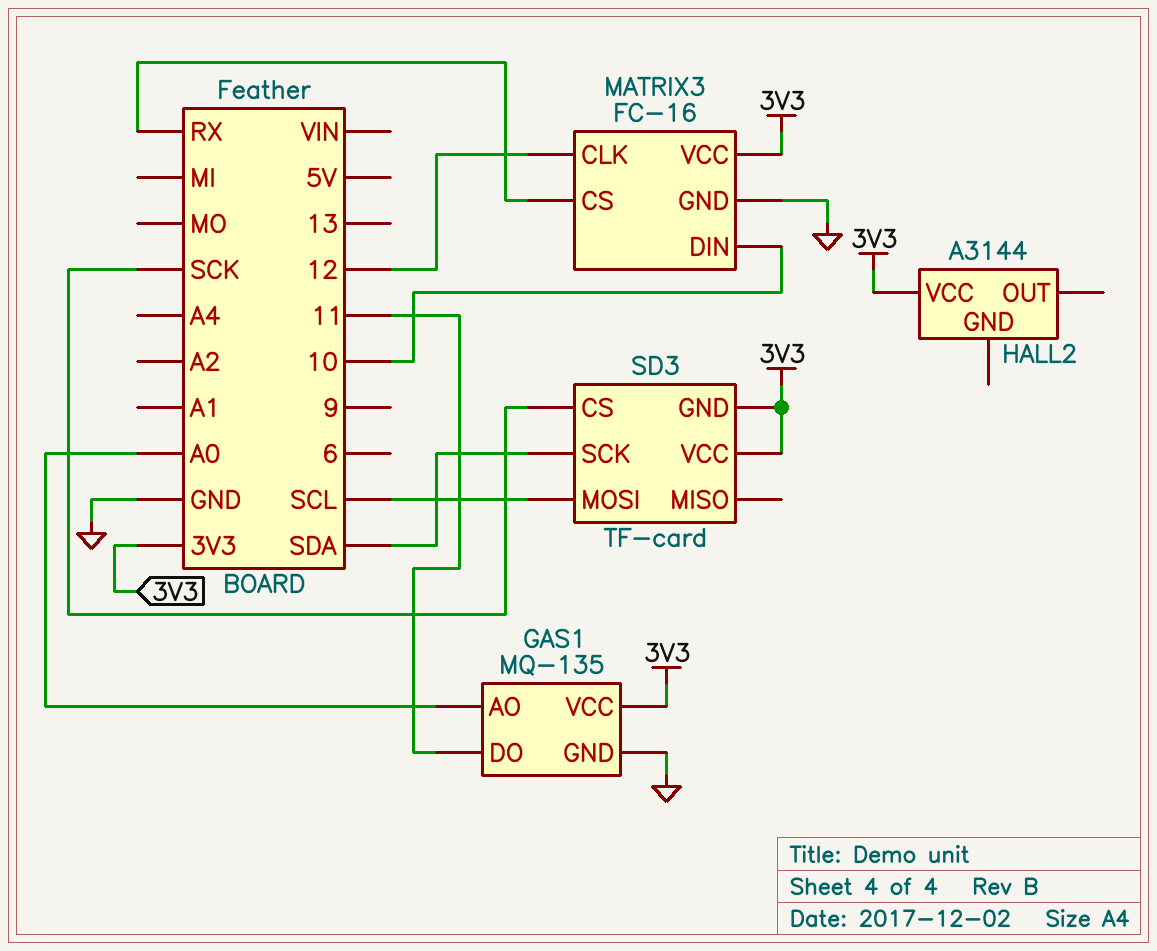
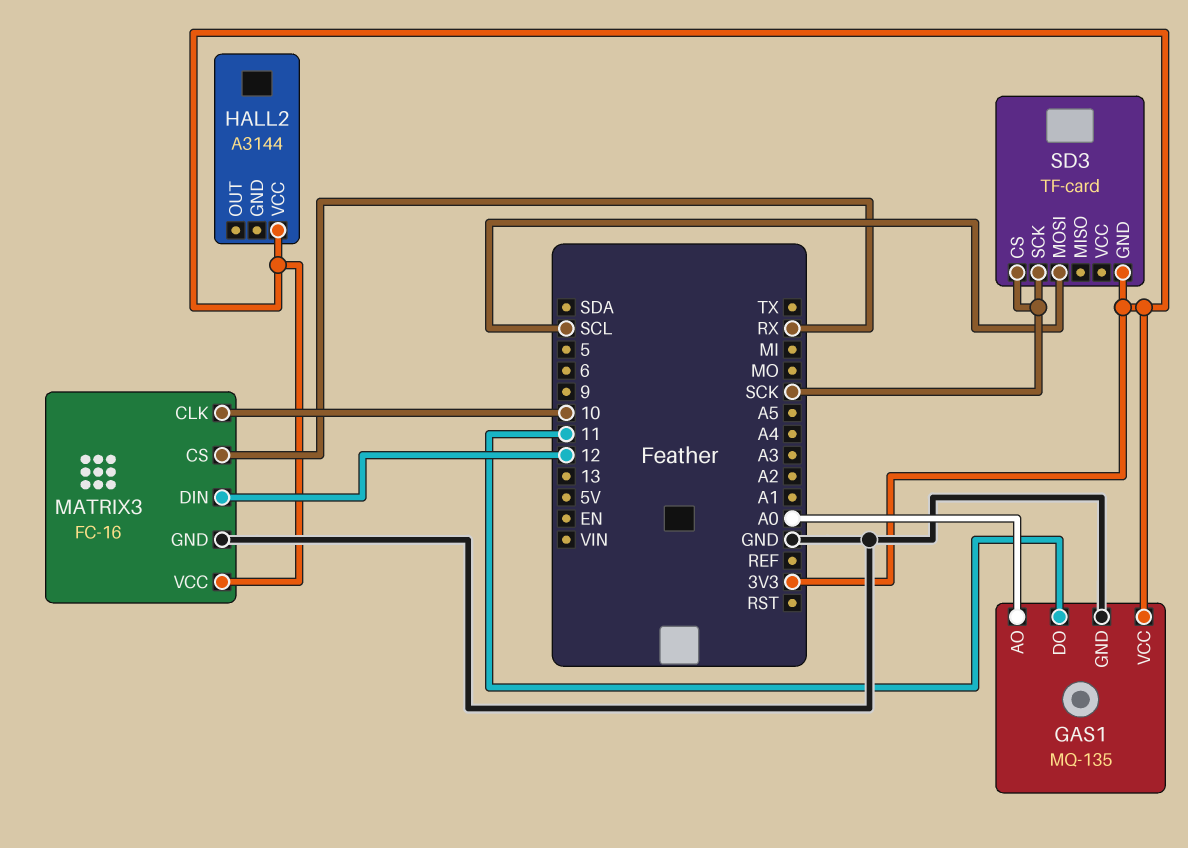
MATRIX3 pin CLK: 12 -> 10
MATRIX3 pin DIN: 10 -> 12
SD3 pin SCK: SDA -> SCK
SD3 pin VCC: 3V3 -> none

